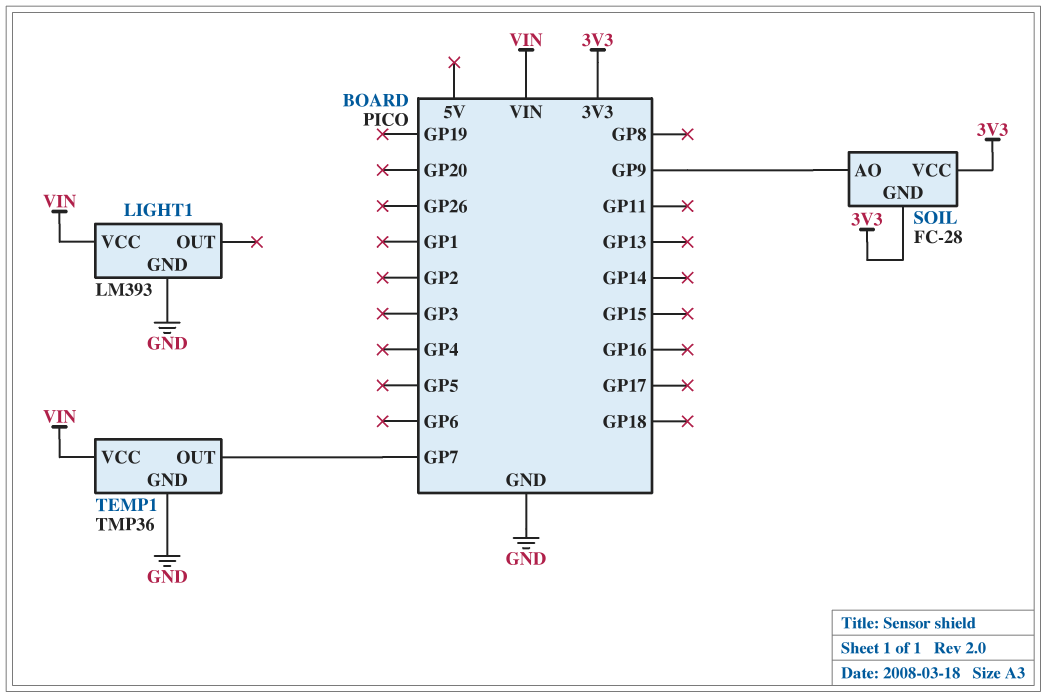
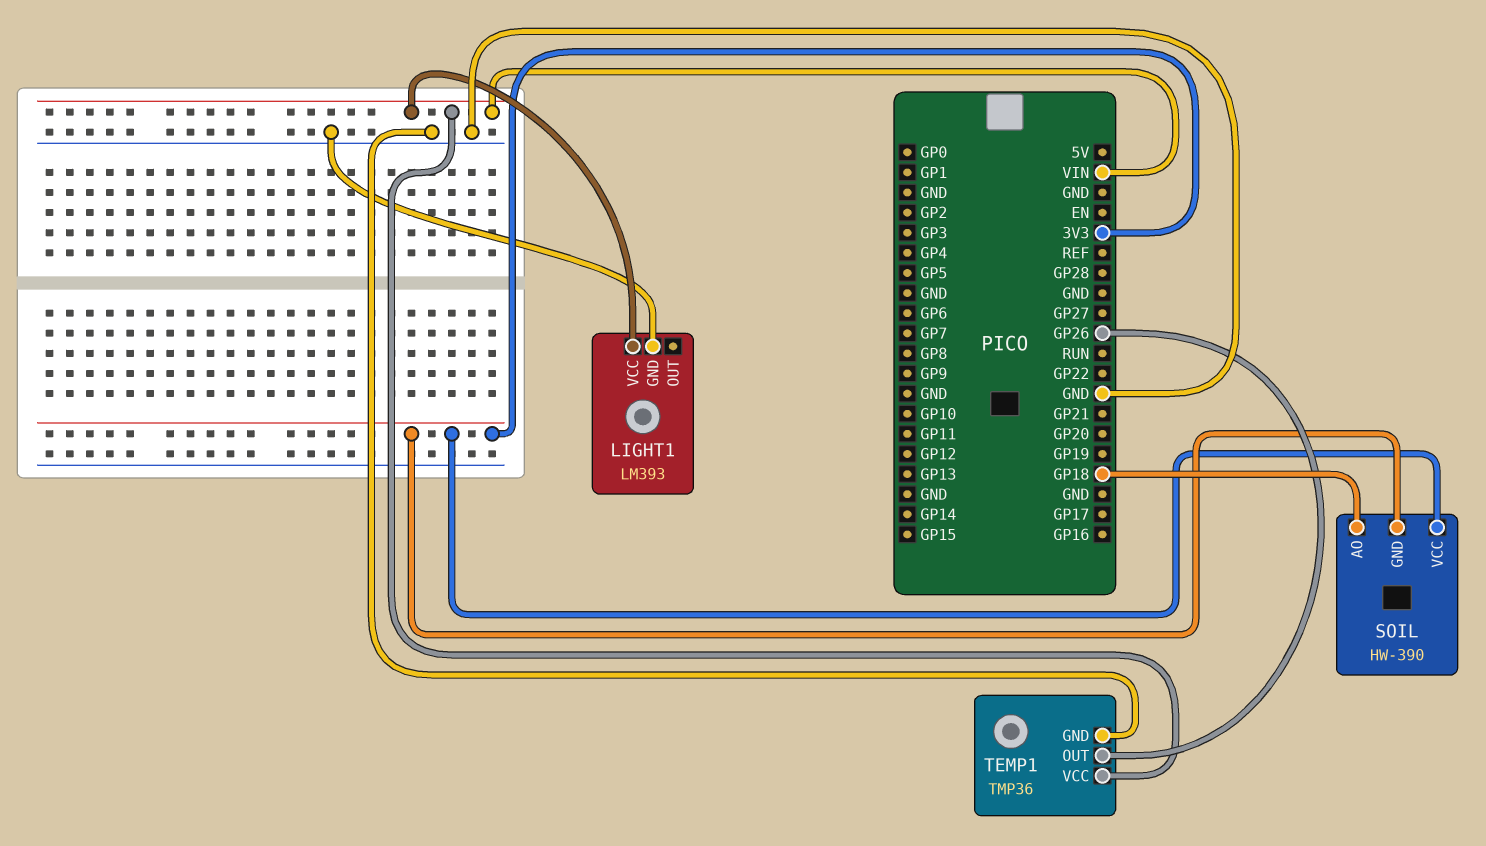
SOIL: FC-28 -> HW-390
SOIL pin AO: GP9 -> GP18
TEMP1 pin OUT: GP7 -> GP26

